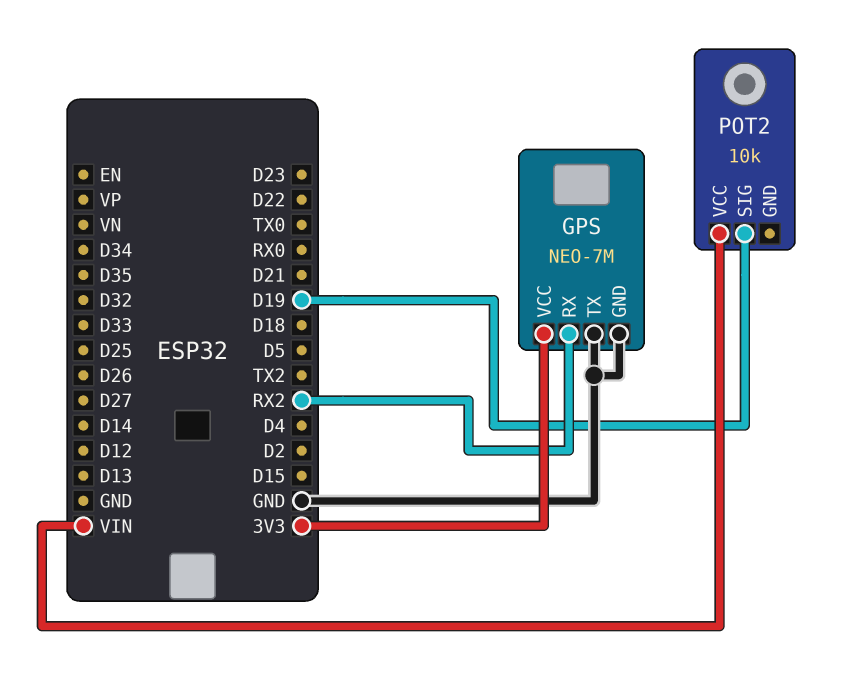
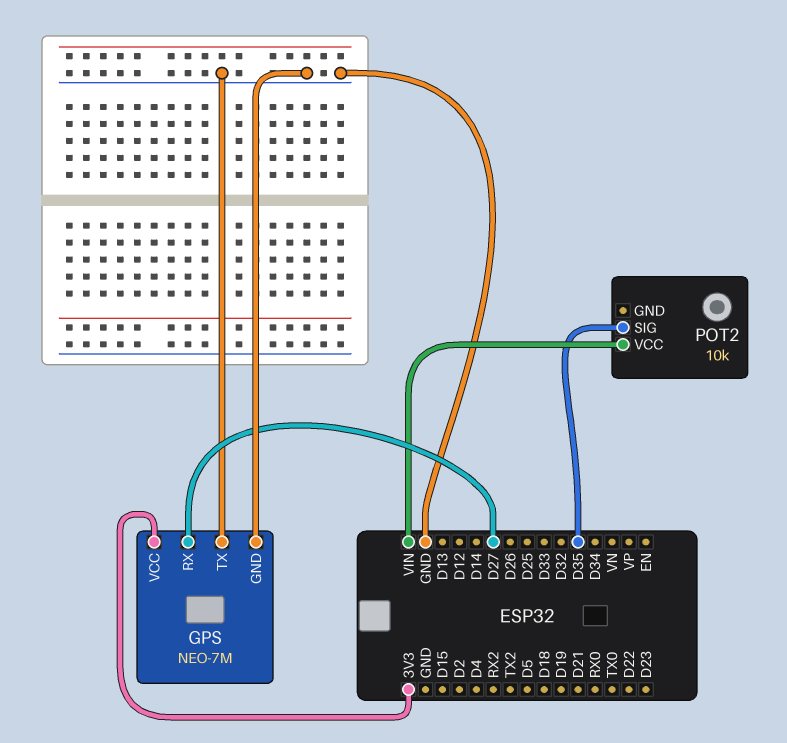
GPS pin RX: RX2 -> D27
POT2 pin SIG: D19 -> D35

